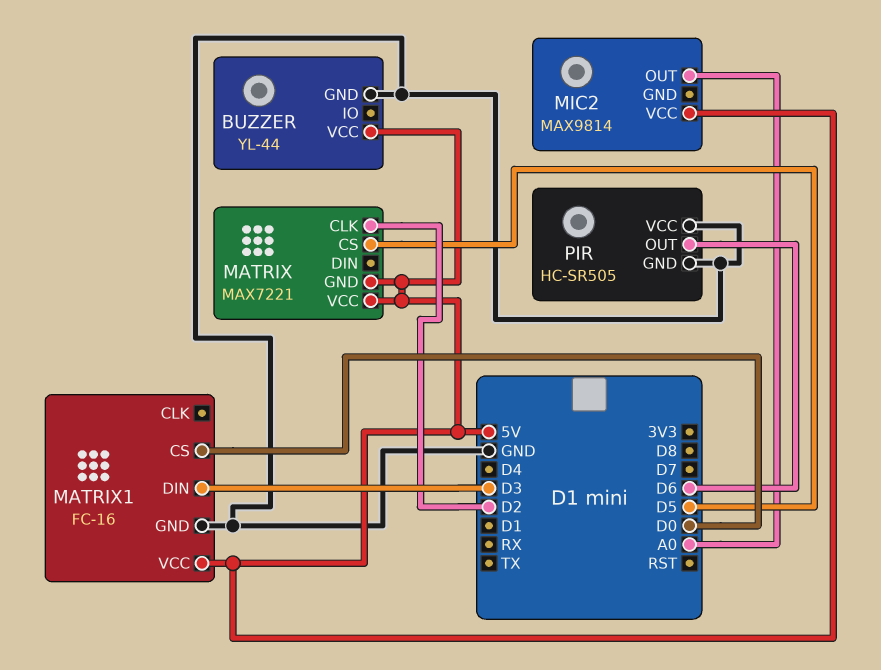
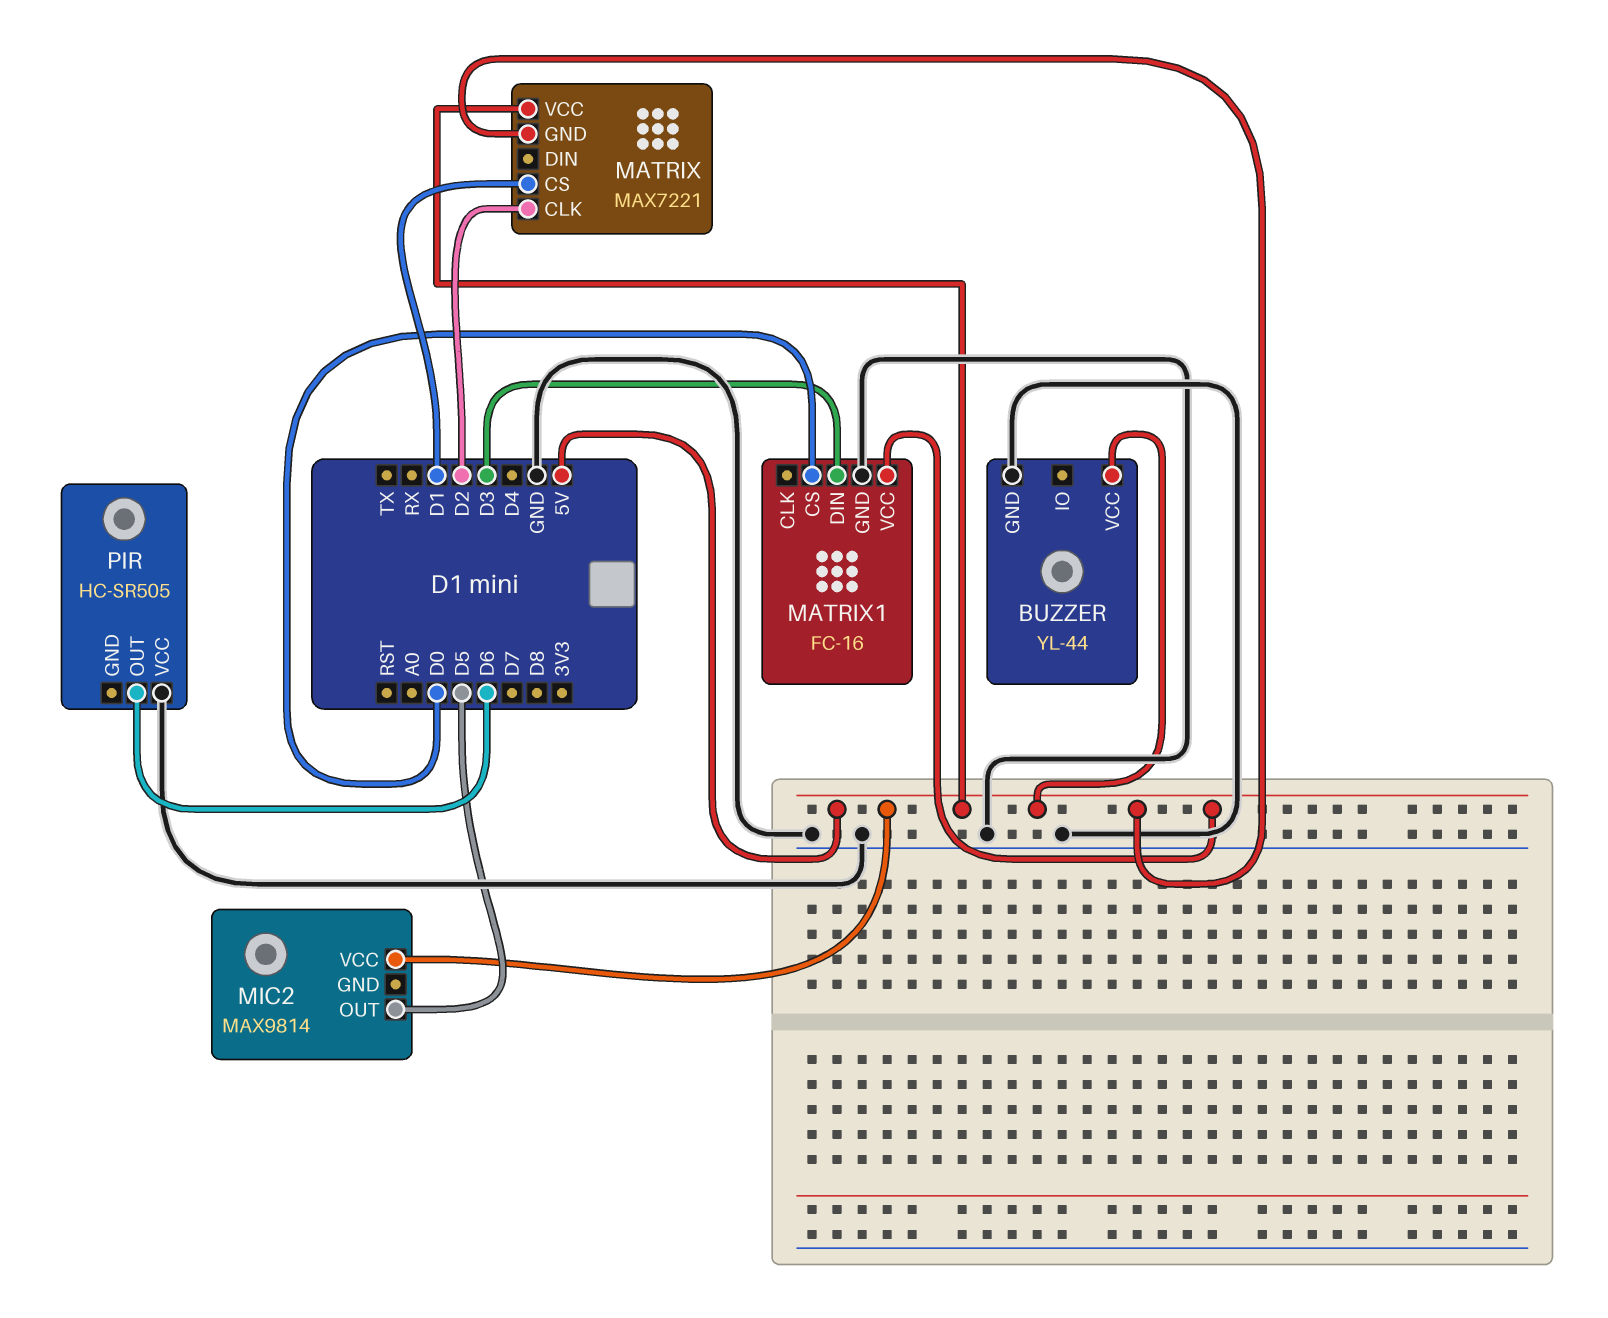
MATRIX pin CS: D5 -> D1
MIC2 pin OUT: A0 -> D5
PIR pin GND: GND -> none

